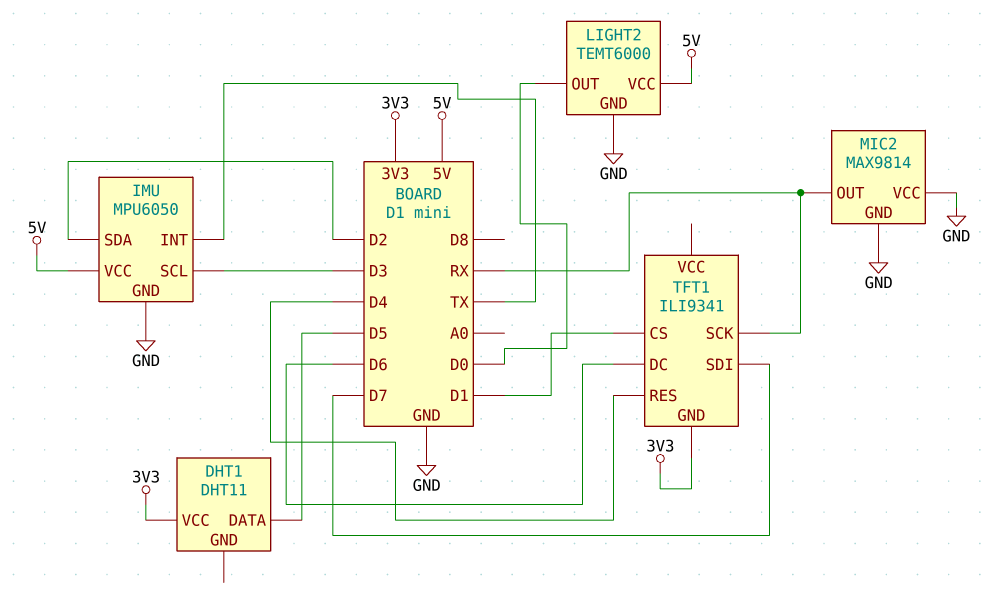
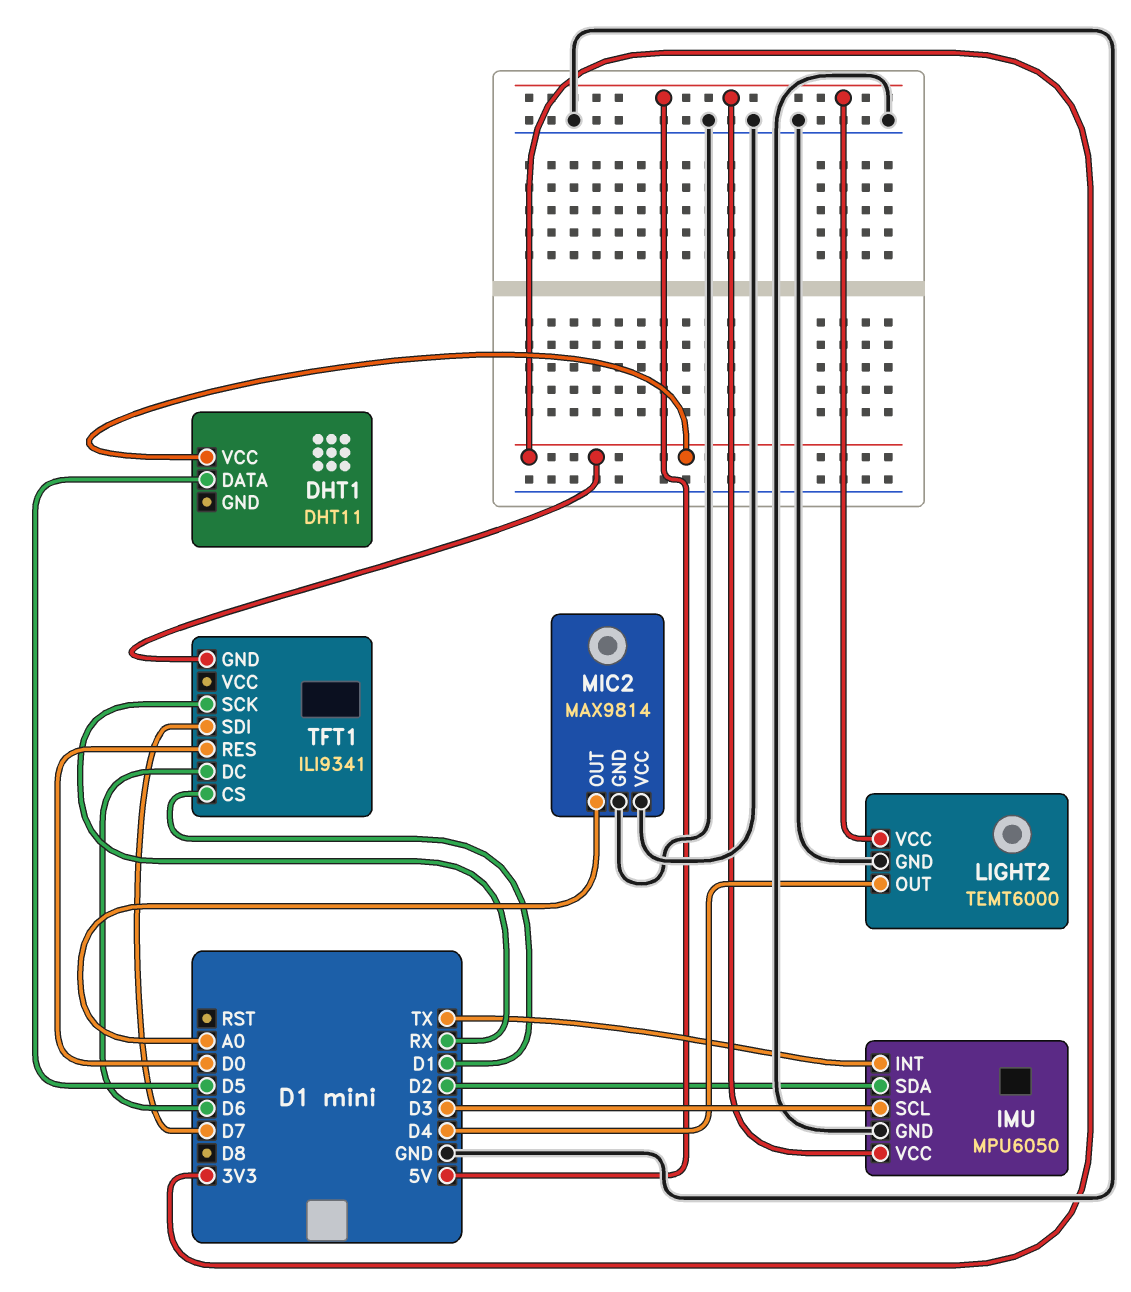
LIGHT2 pin OUT: D0 -> D4
MIC2 pin OUT: RX -> A0
TFT1 pin RES: D4 -> D0

